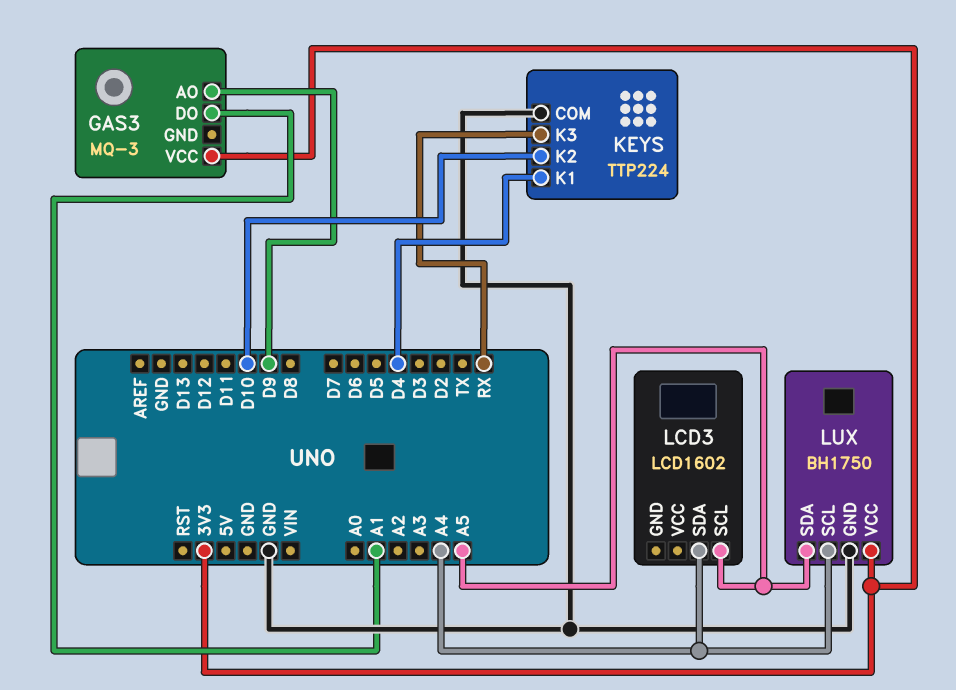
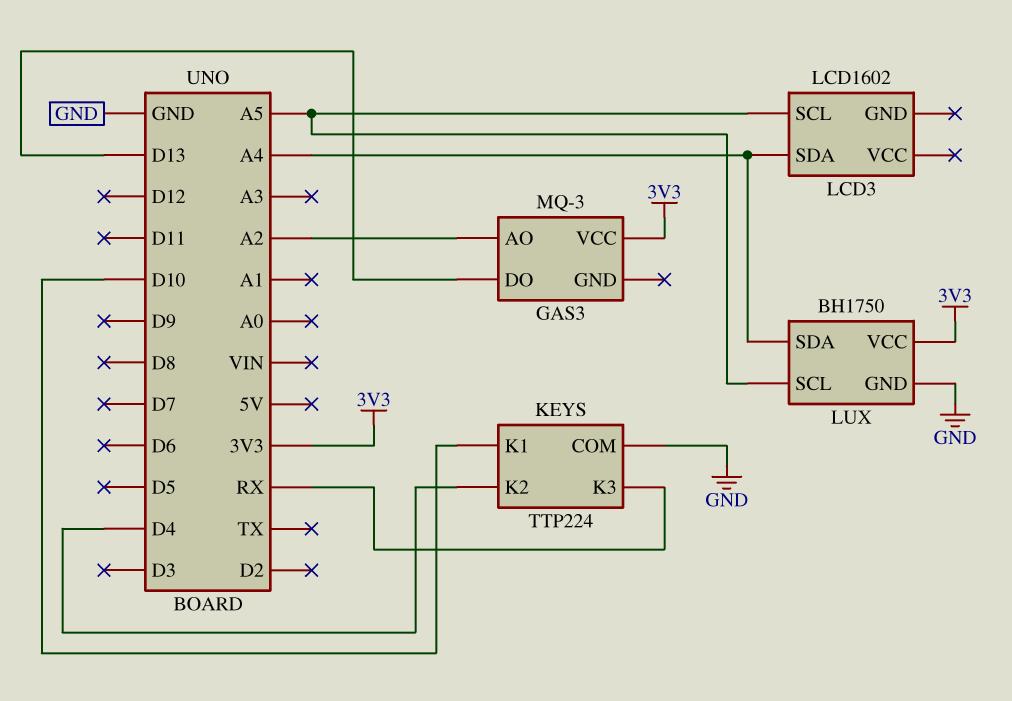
GAS3 pin AO: D9 -> A2
GAS3 pin DO: A1 -> D13
KEYS pin K1: D4 -> D10
KEYS pin K2: D10 -> D4
LUX pin SCL: A4 -> A5
LUX pin SDA: A5 -> A4

